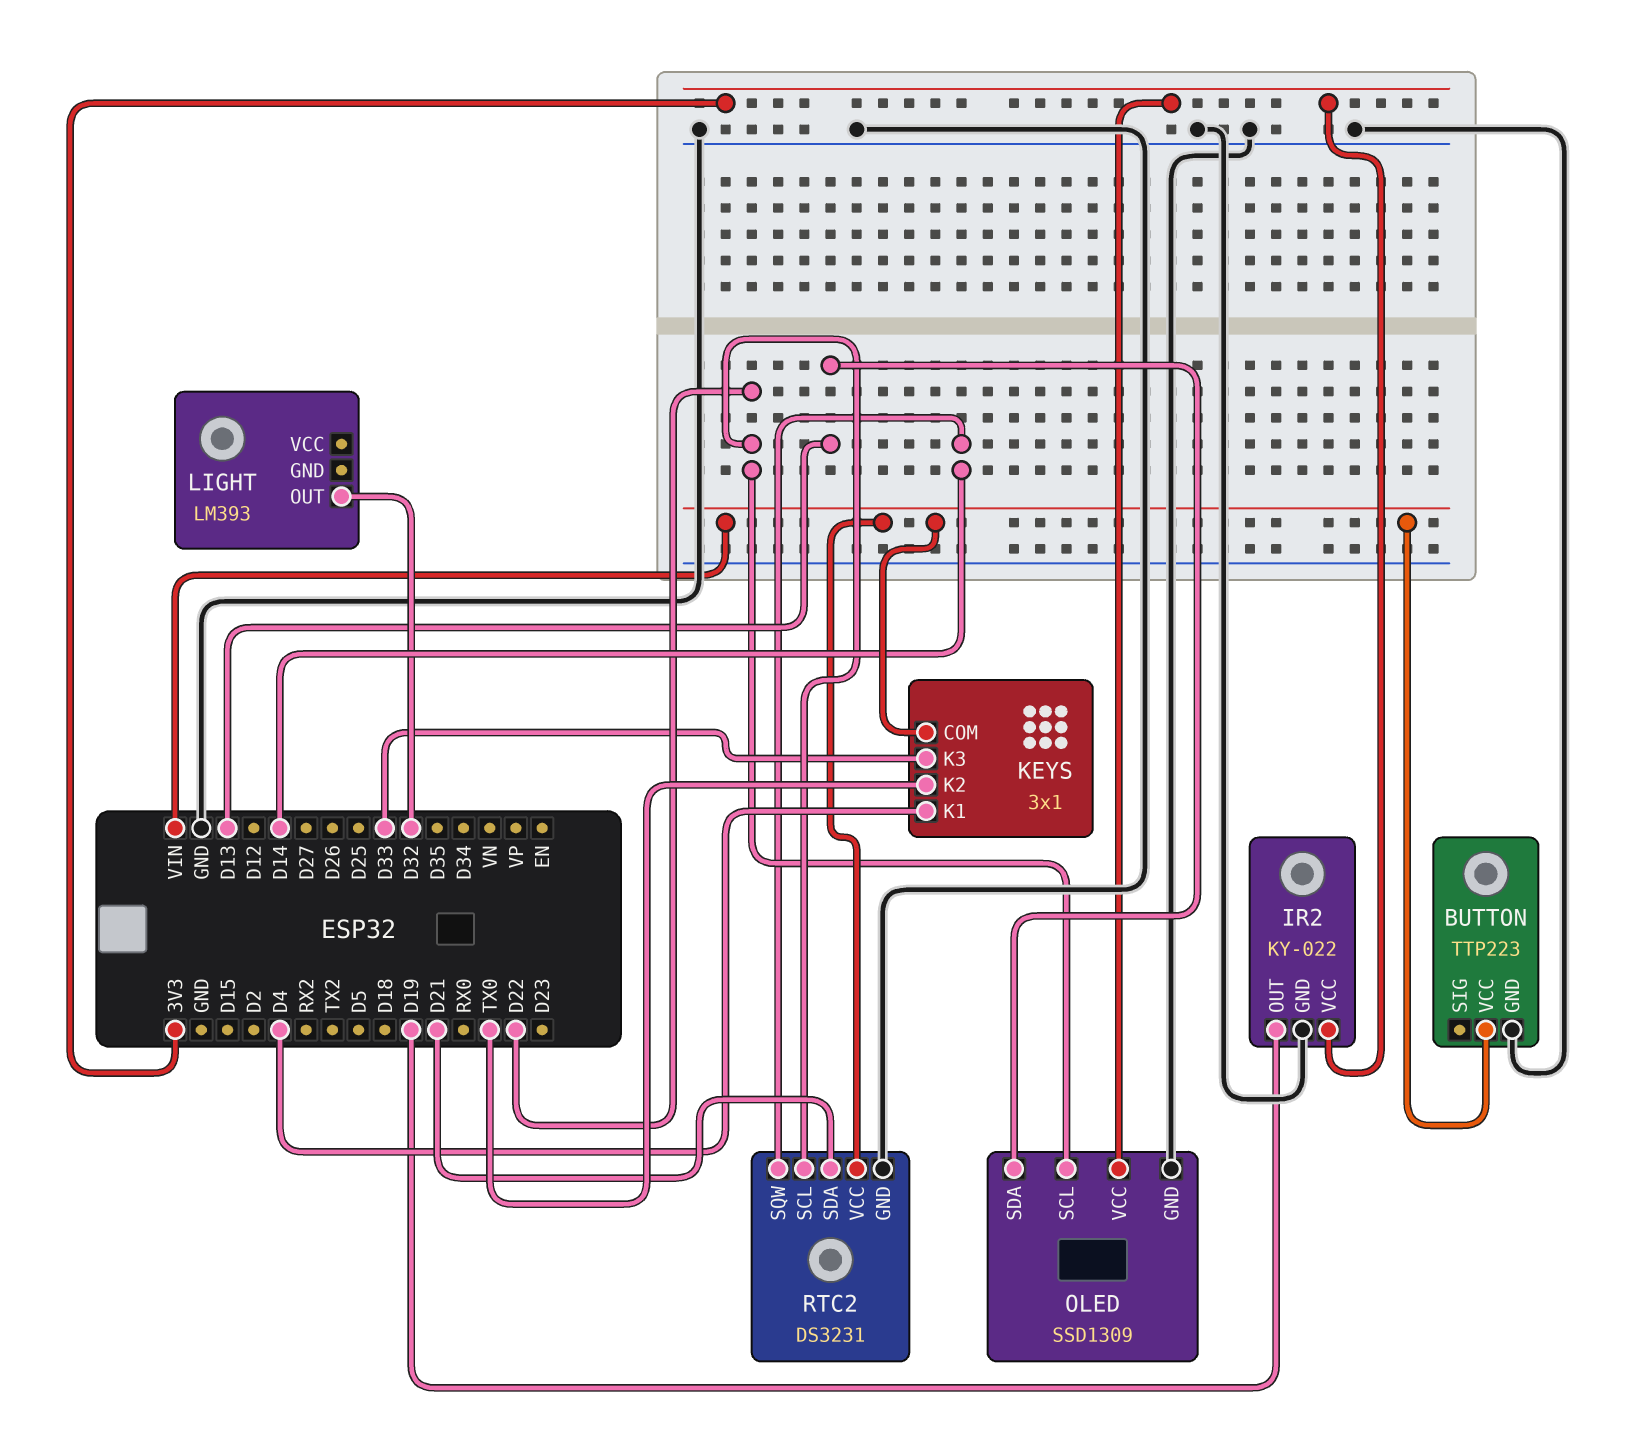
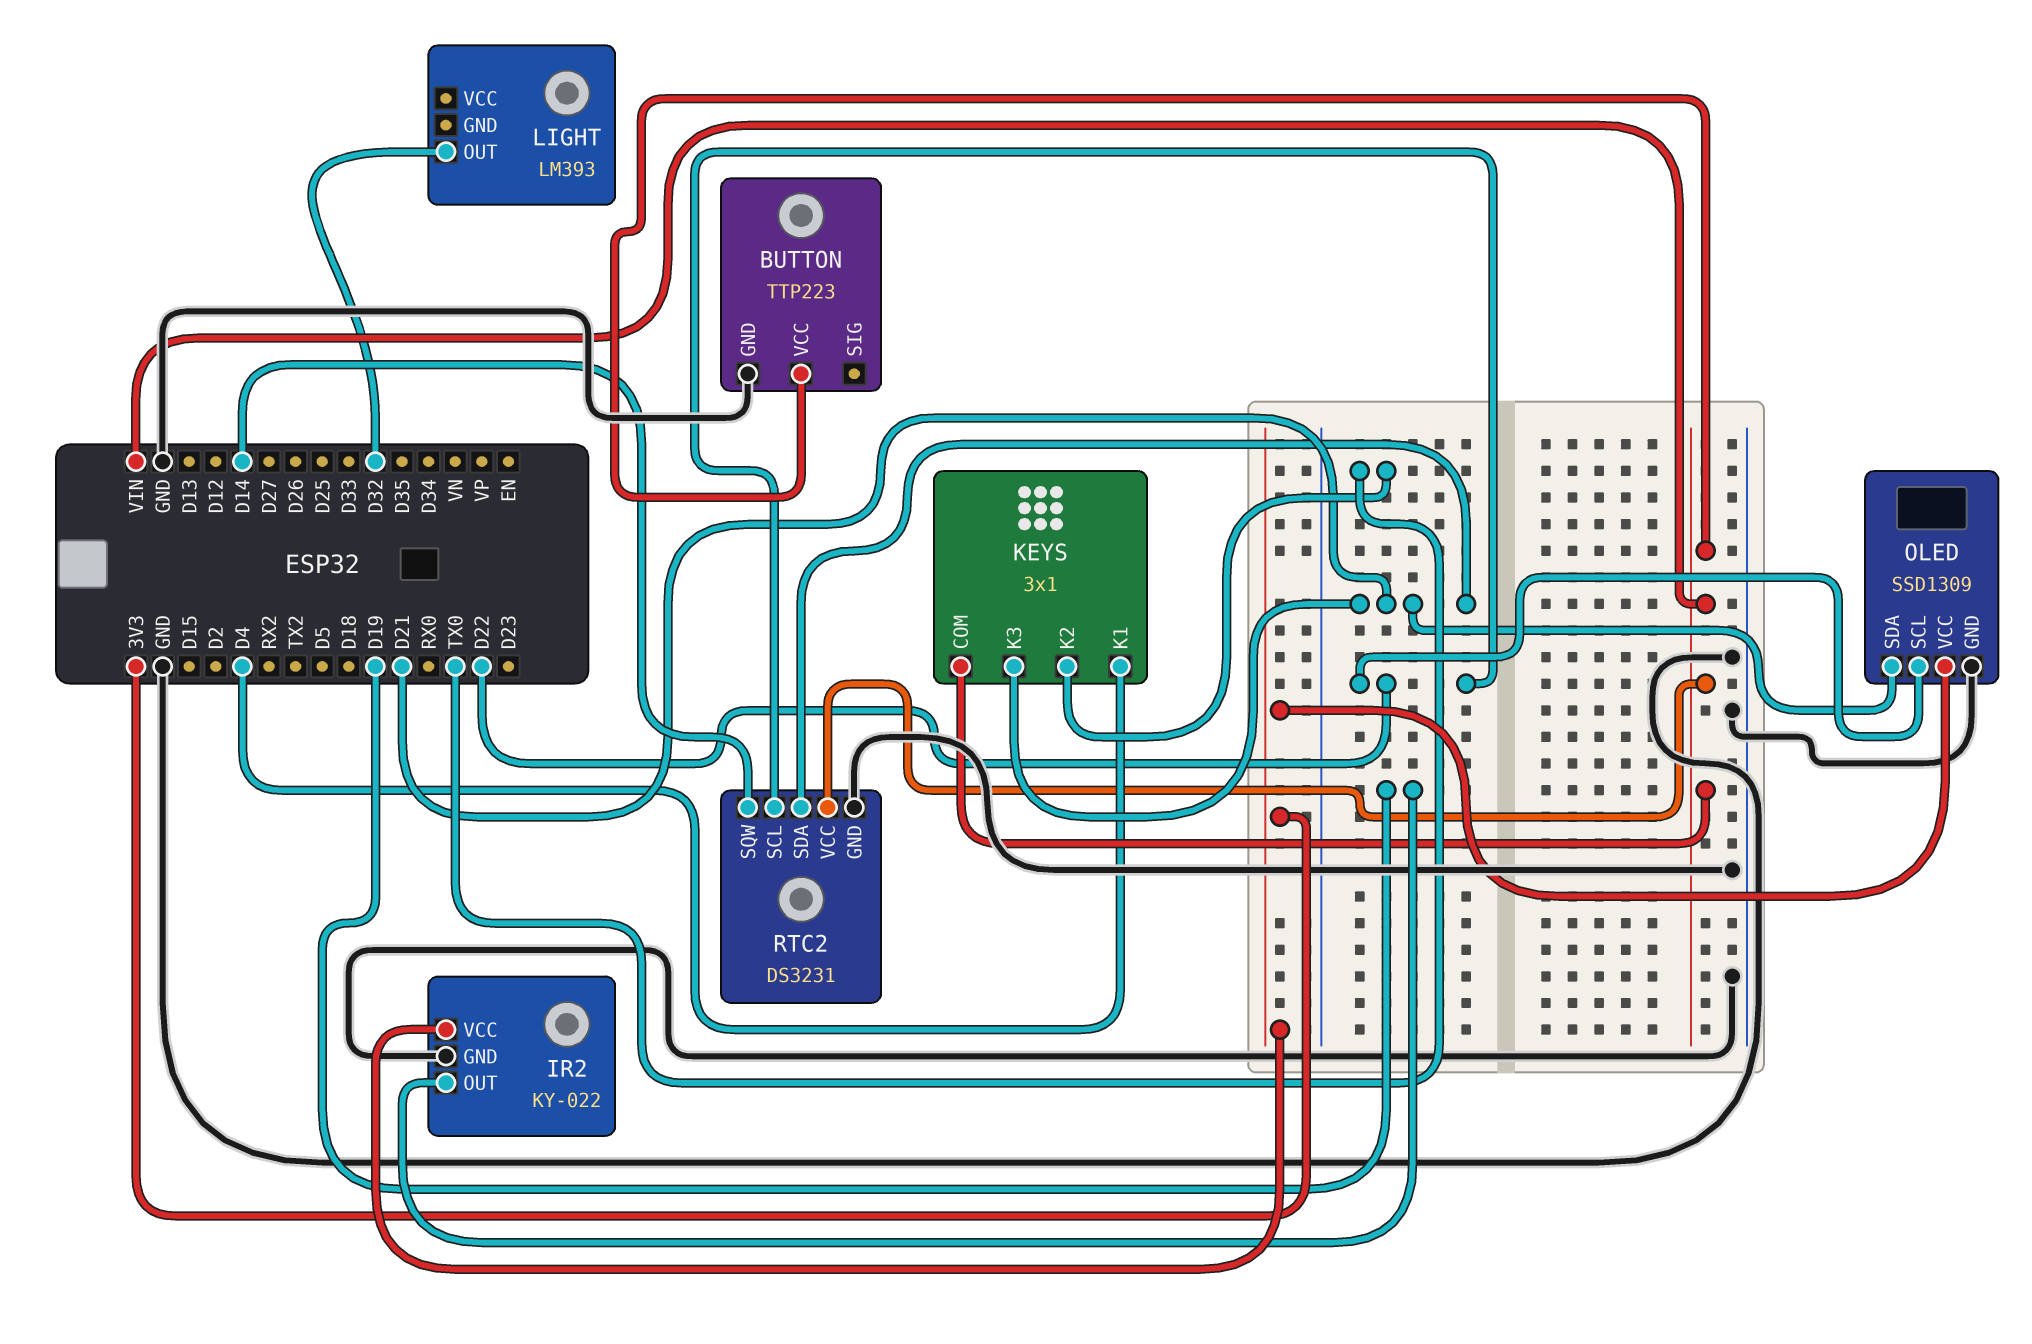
KEYS pin K3: D33 -> D21
OLED pin SDA: D13 -> D21

